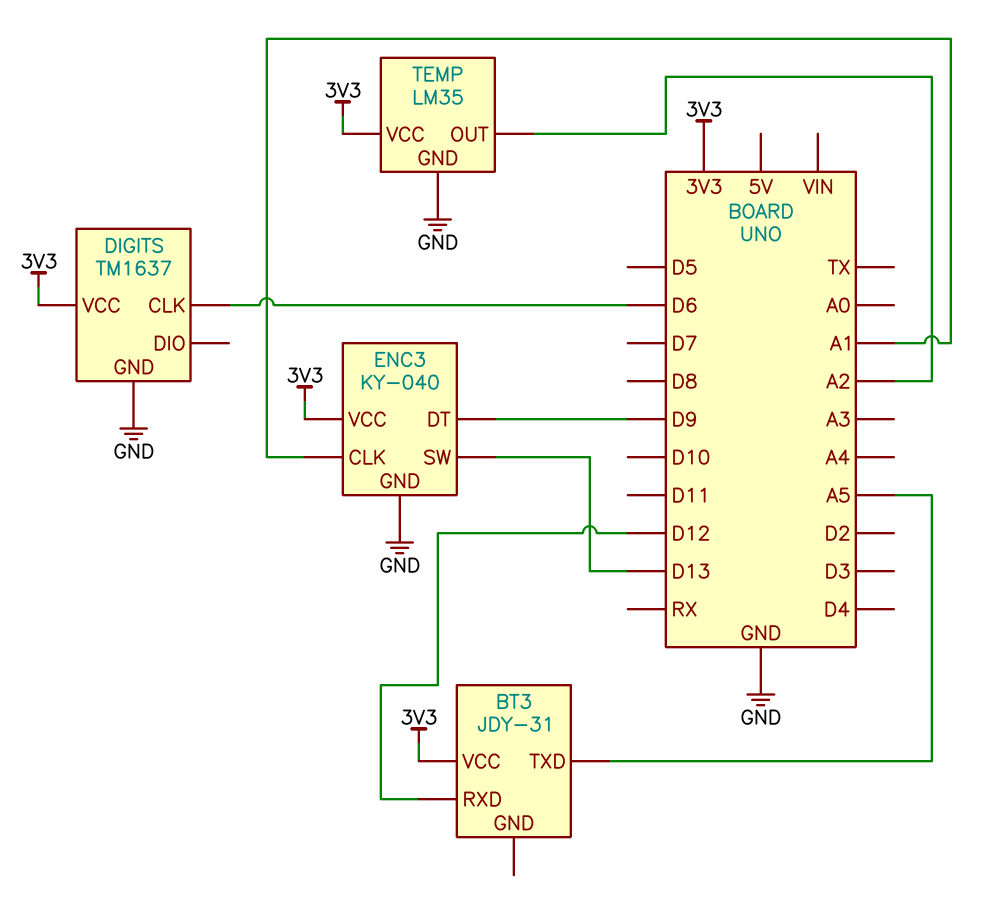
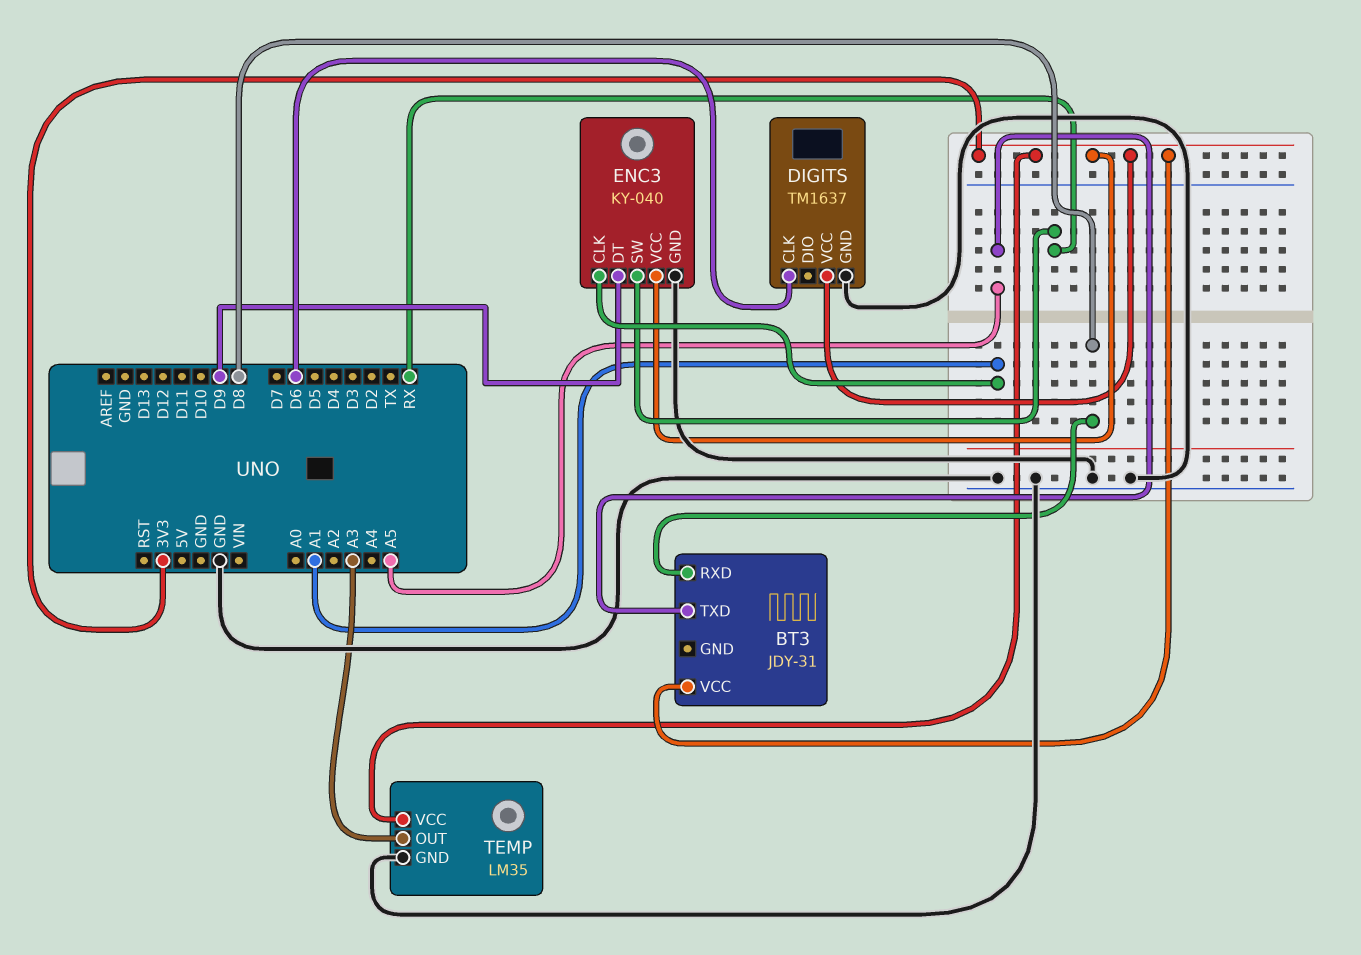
BT3 pin RXD: D12 -> D8
ENC3 pin SW: D13 -> RX
TEMP pin OUT: A2 -> A3

